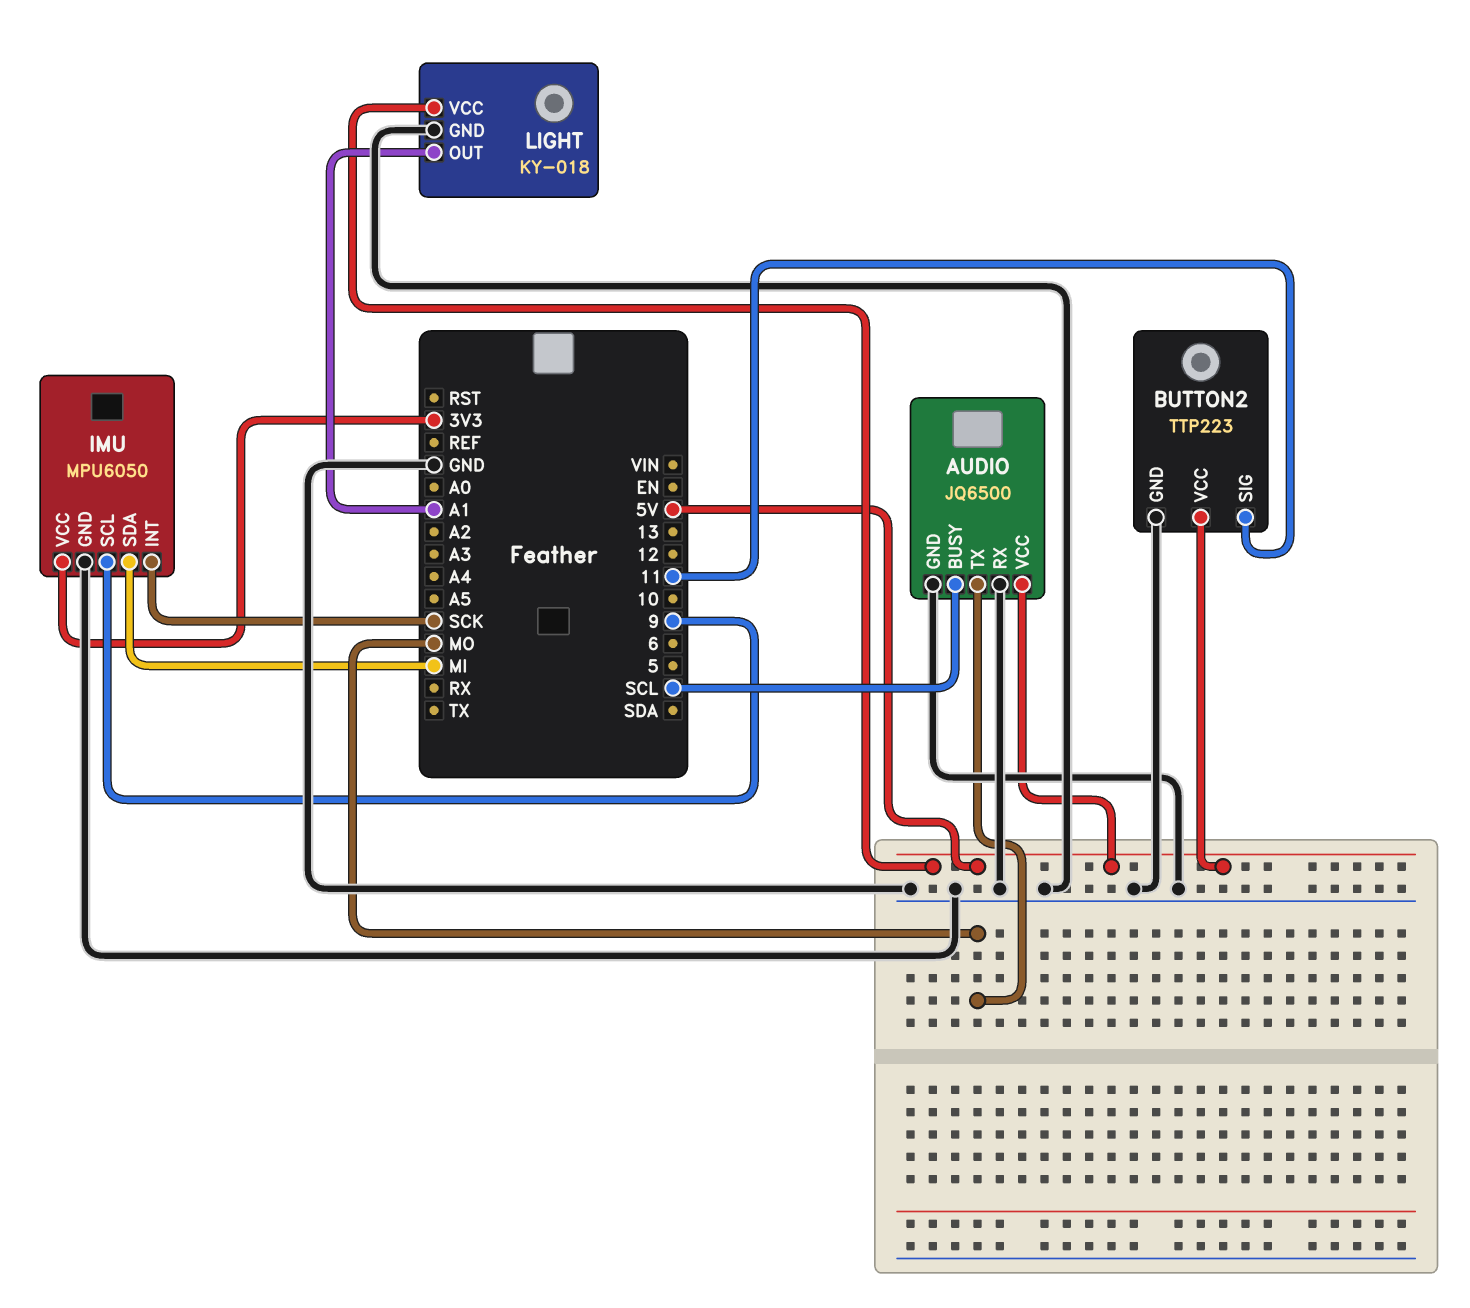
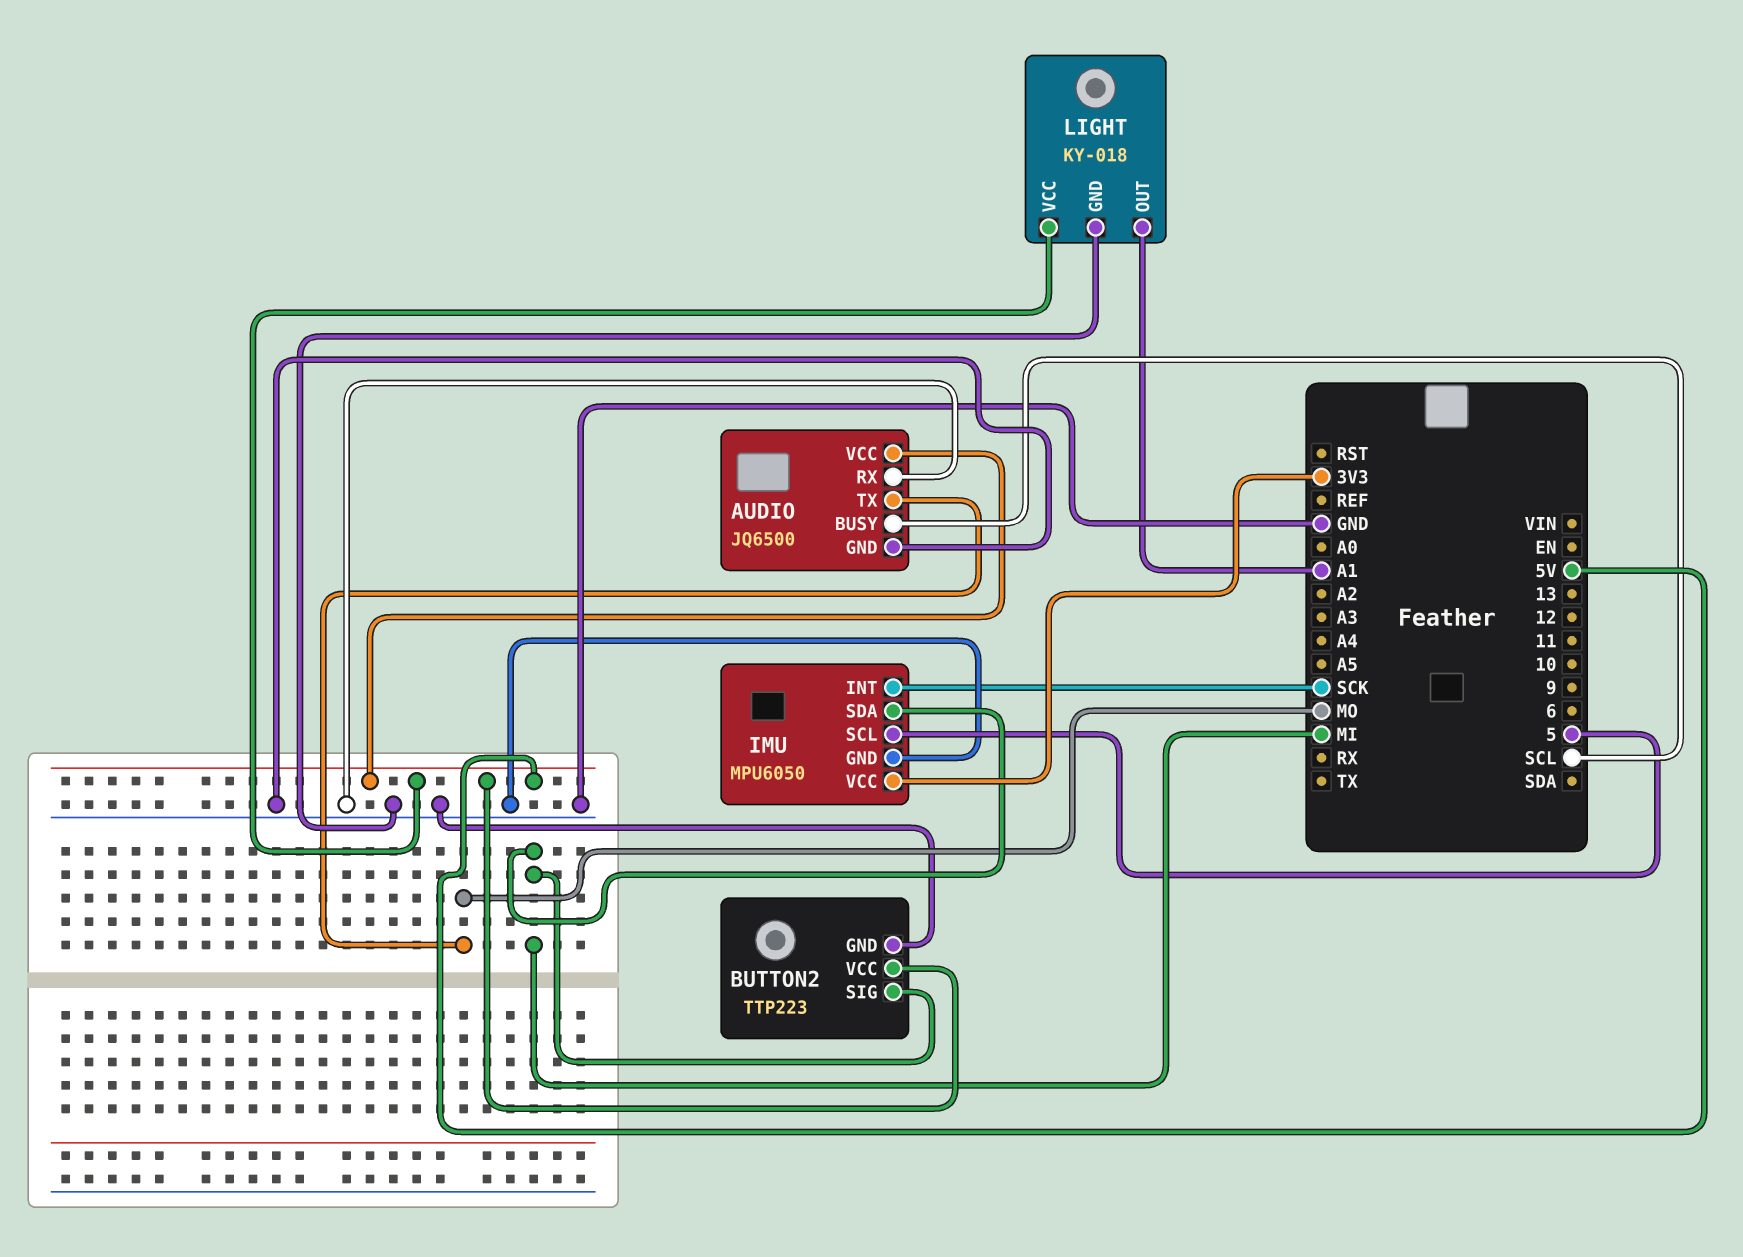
BUTTON2 pin SIG: 11 -> MI
IMU pin SCL: 9 -> 5

